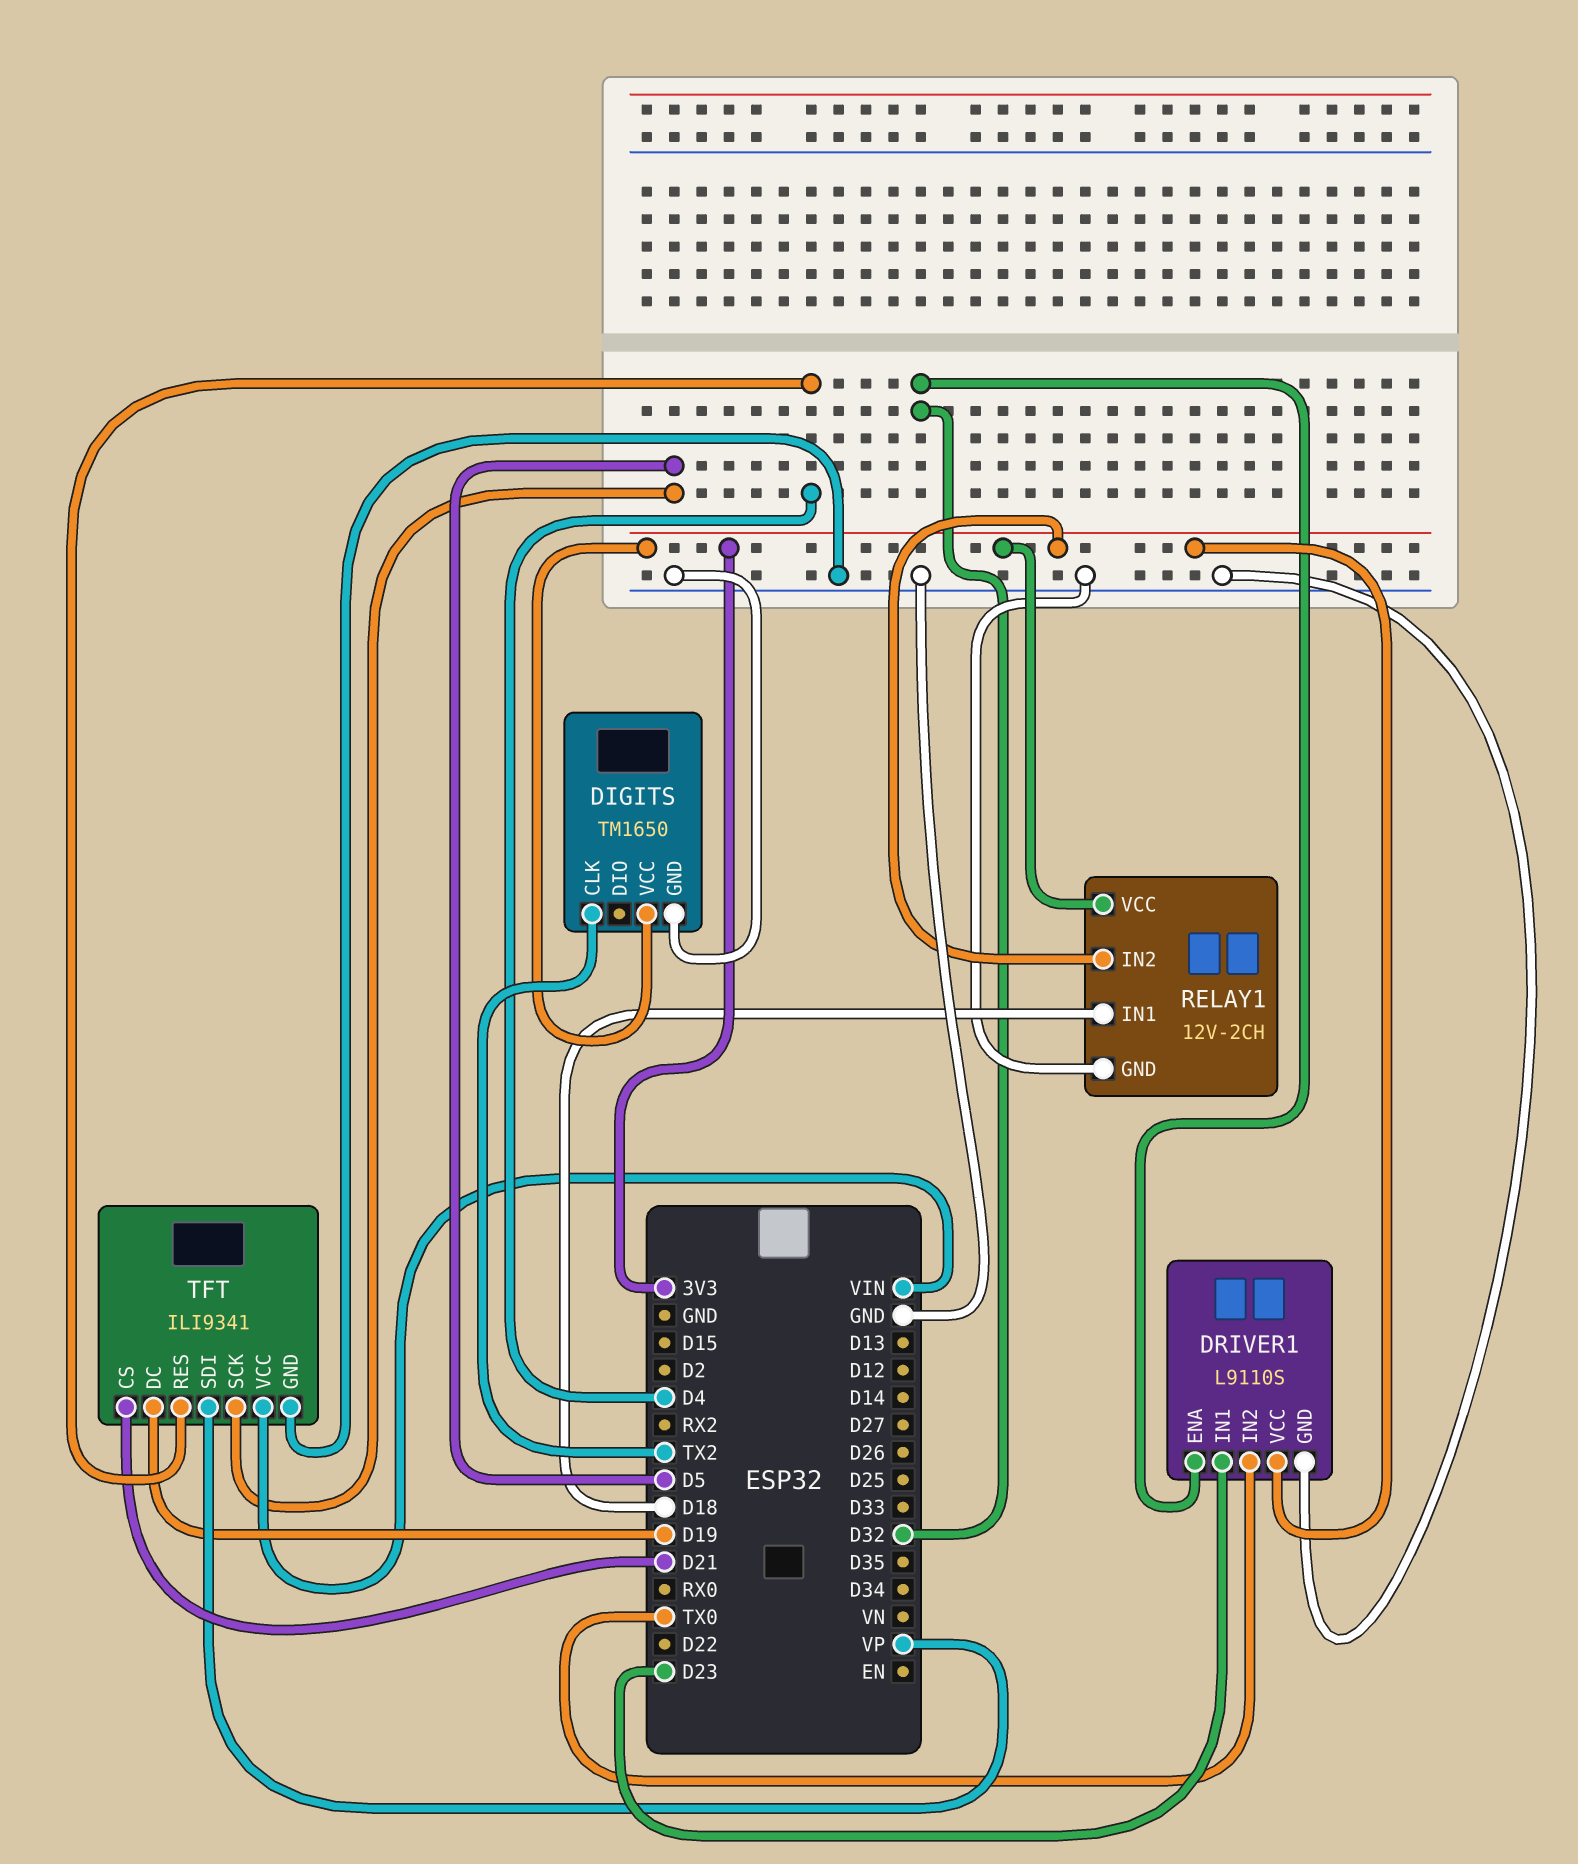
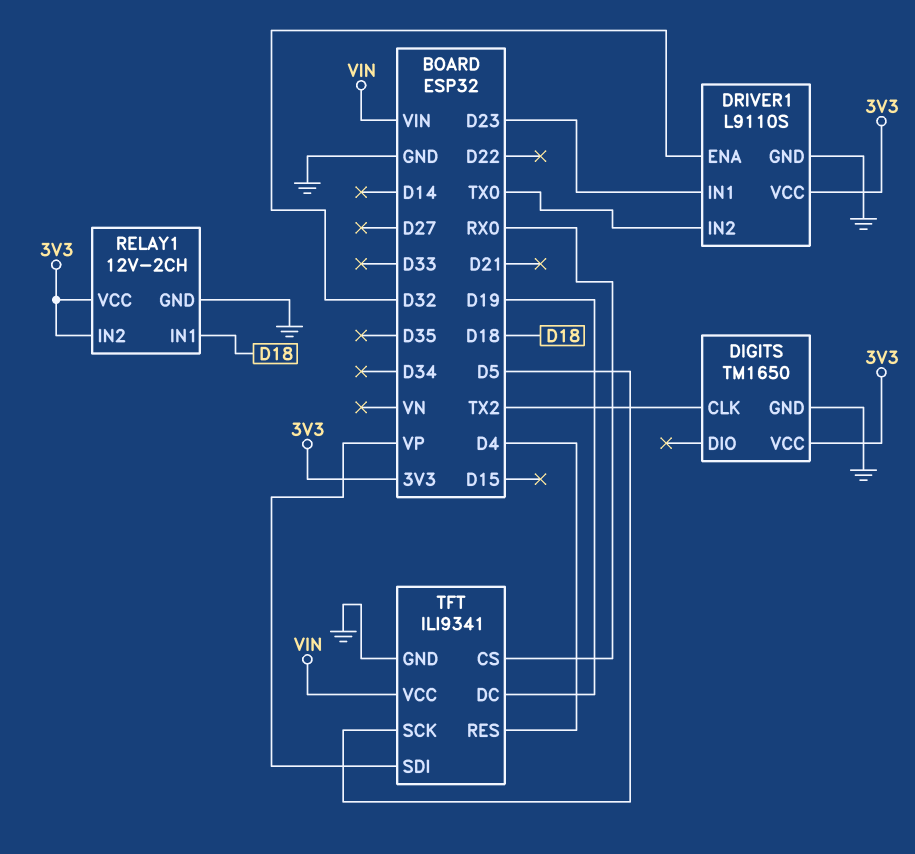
TFT pin CS: D21 -> RX0

